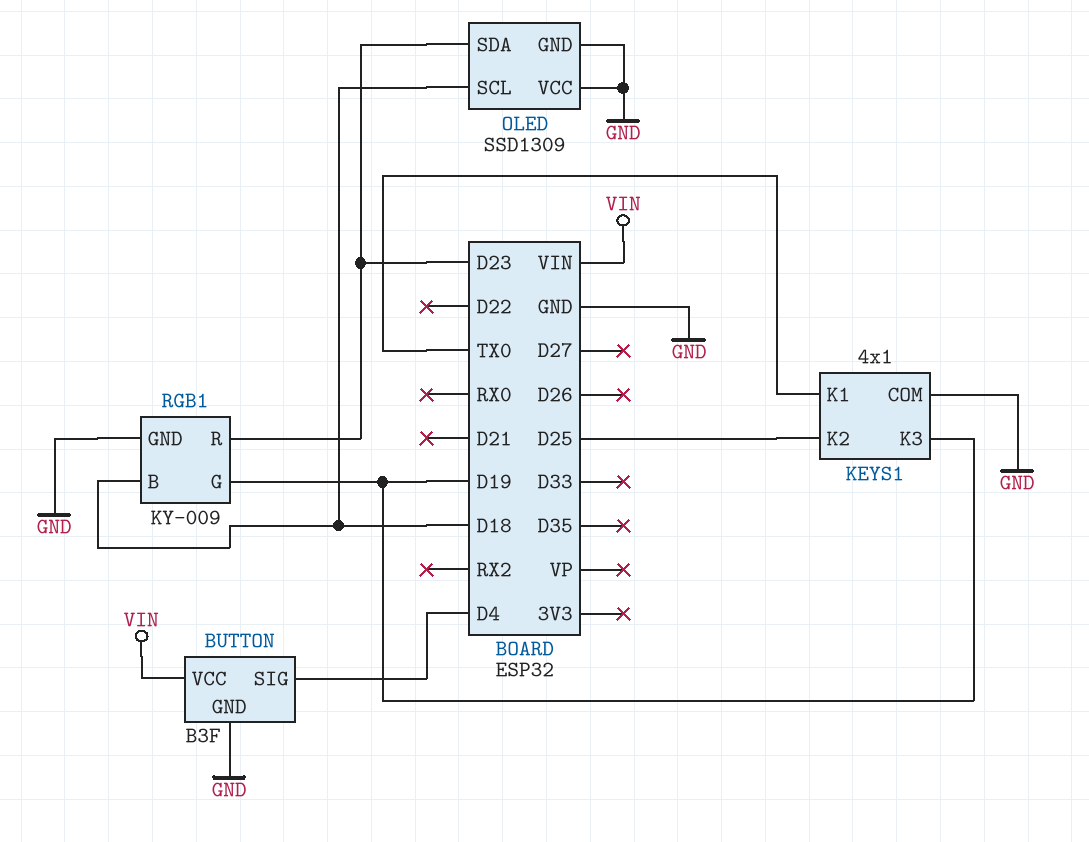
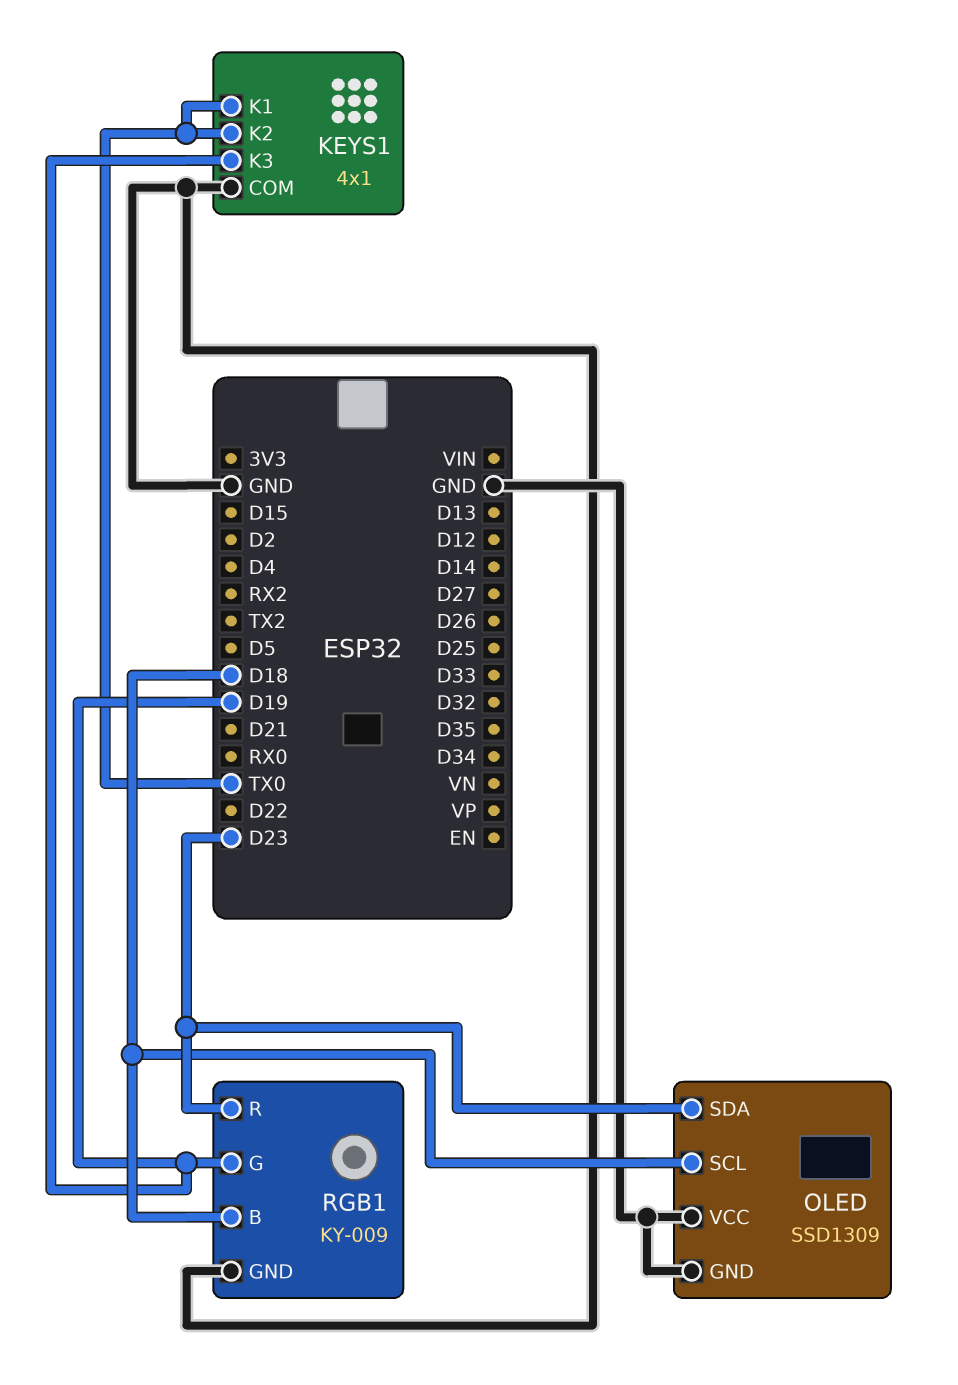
BUTTON: B3F -> none
BUTTON pin GND: GND -> none
BUTTON pin SIG: D4 -> none
BUTTON pin VCC: VIN -> none
KEYS1 pin K2: D25 -> TX0

